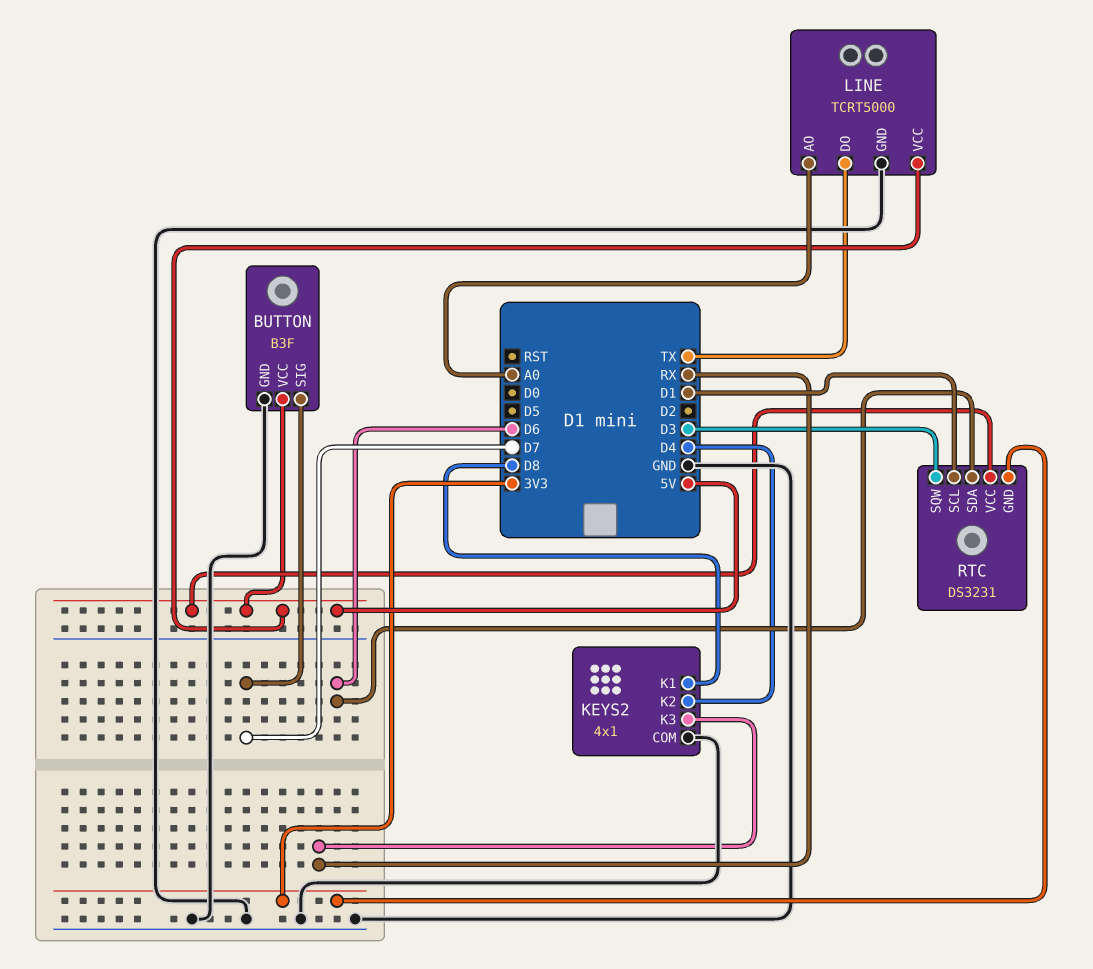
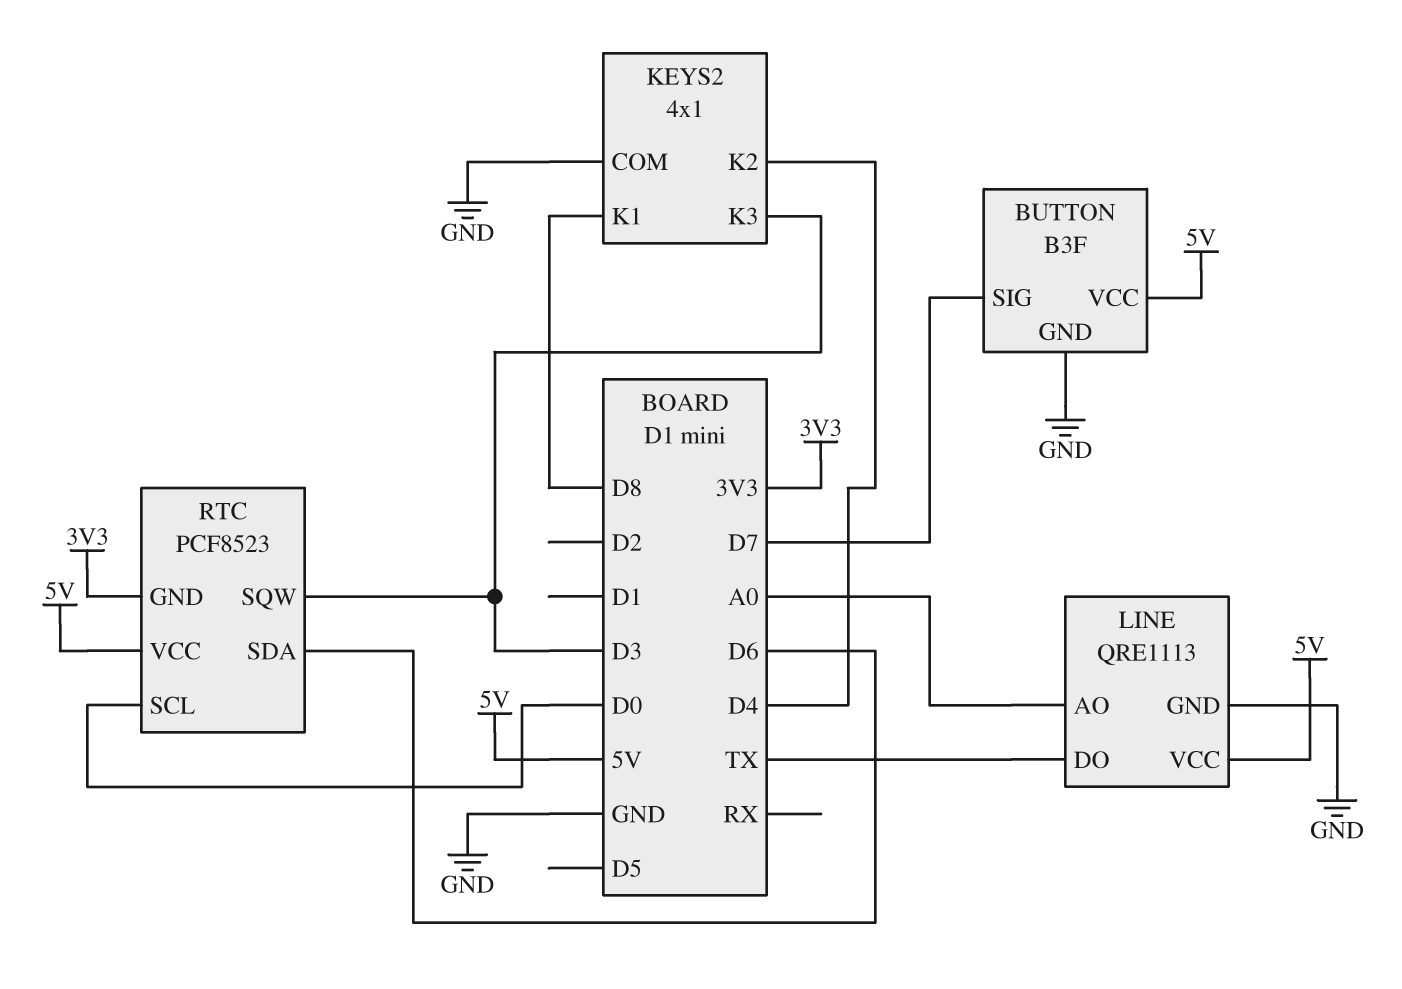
KEYS2 pin K3: RX -> D3
LINE: TCRT5000 -> QRE1113
RTC: DS3231 -> PCF8523
RTC pin SCL: D1 -> D0

